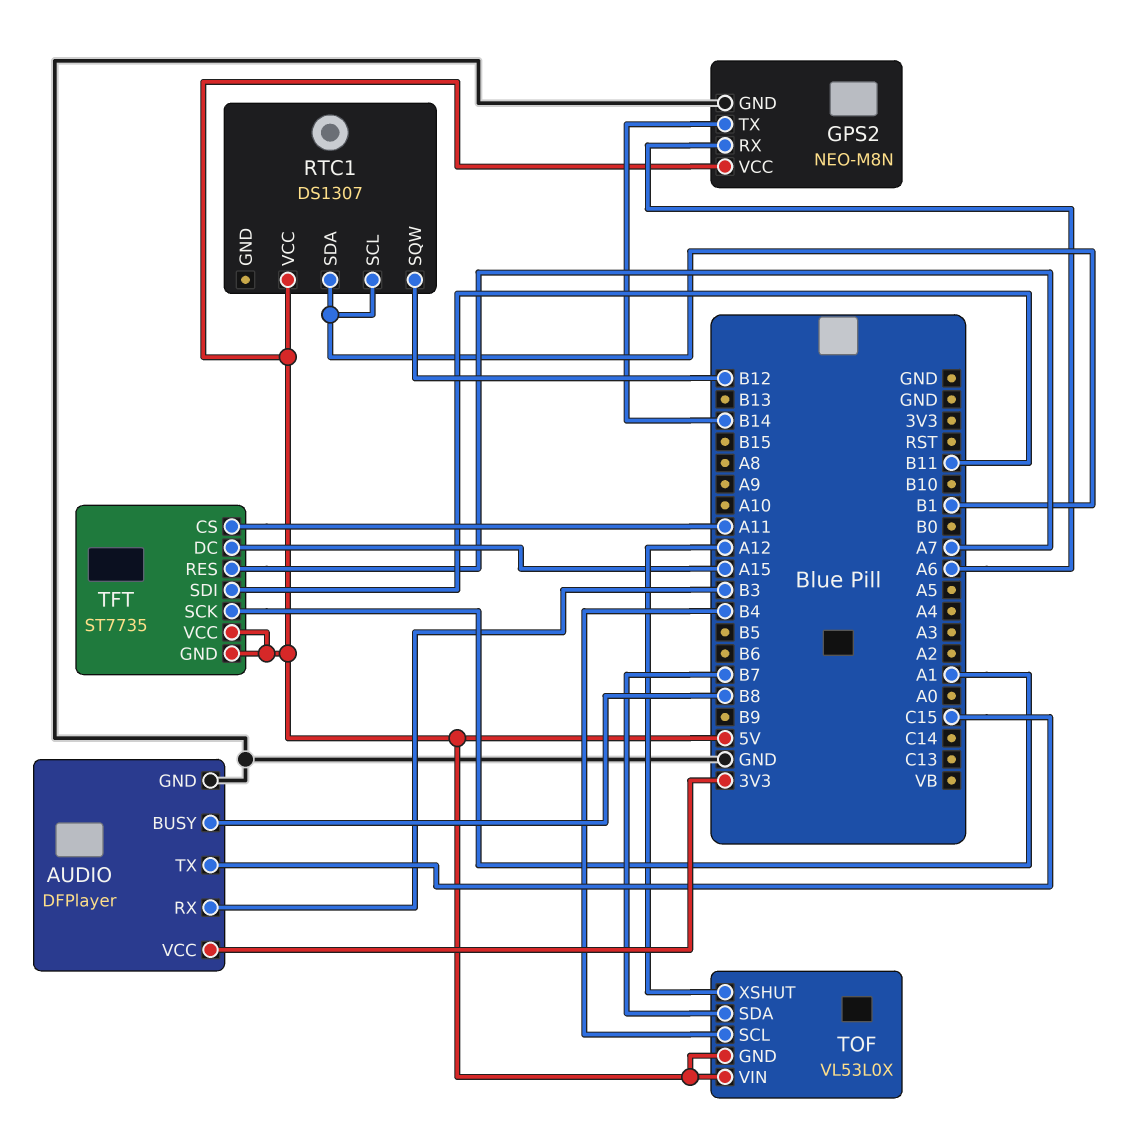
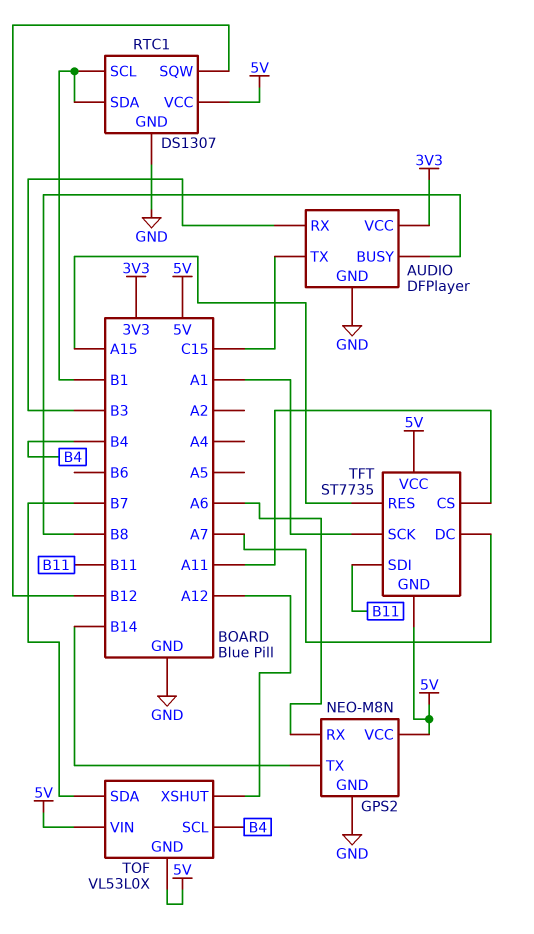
RTC1 pin GND: none -> GND
TFT pin DC: A15 -> A7
TFT pin RES: A7 -> A15

